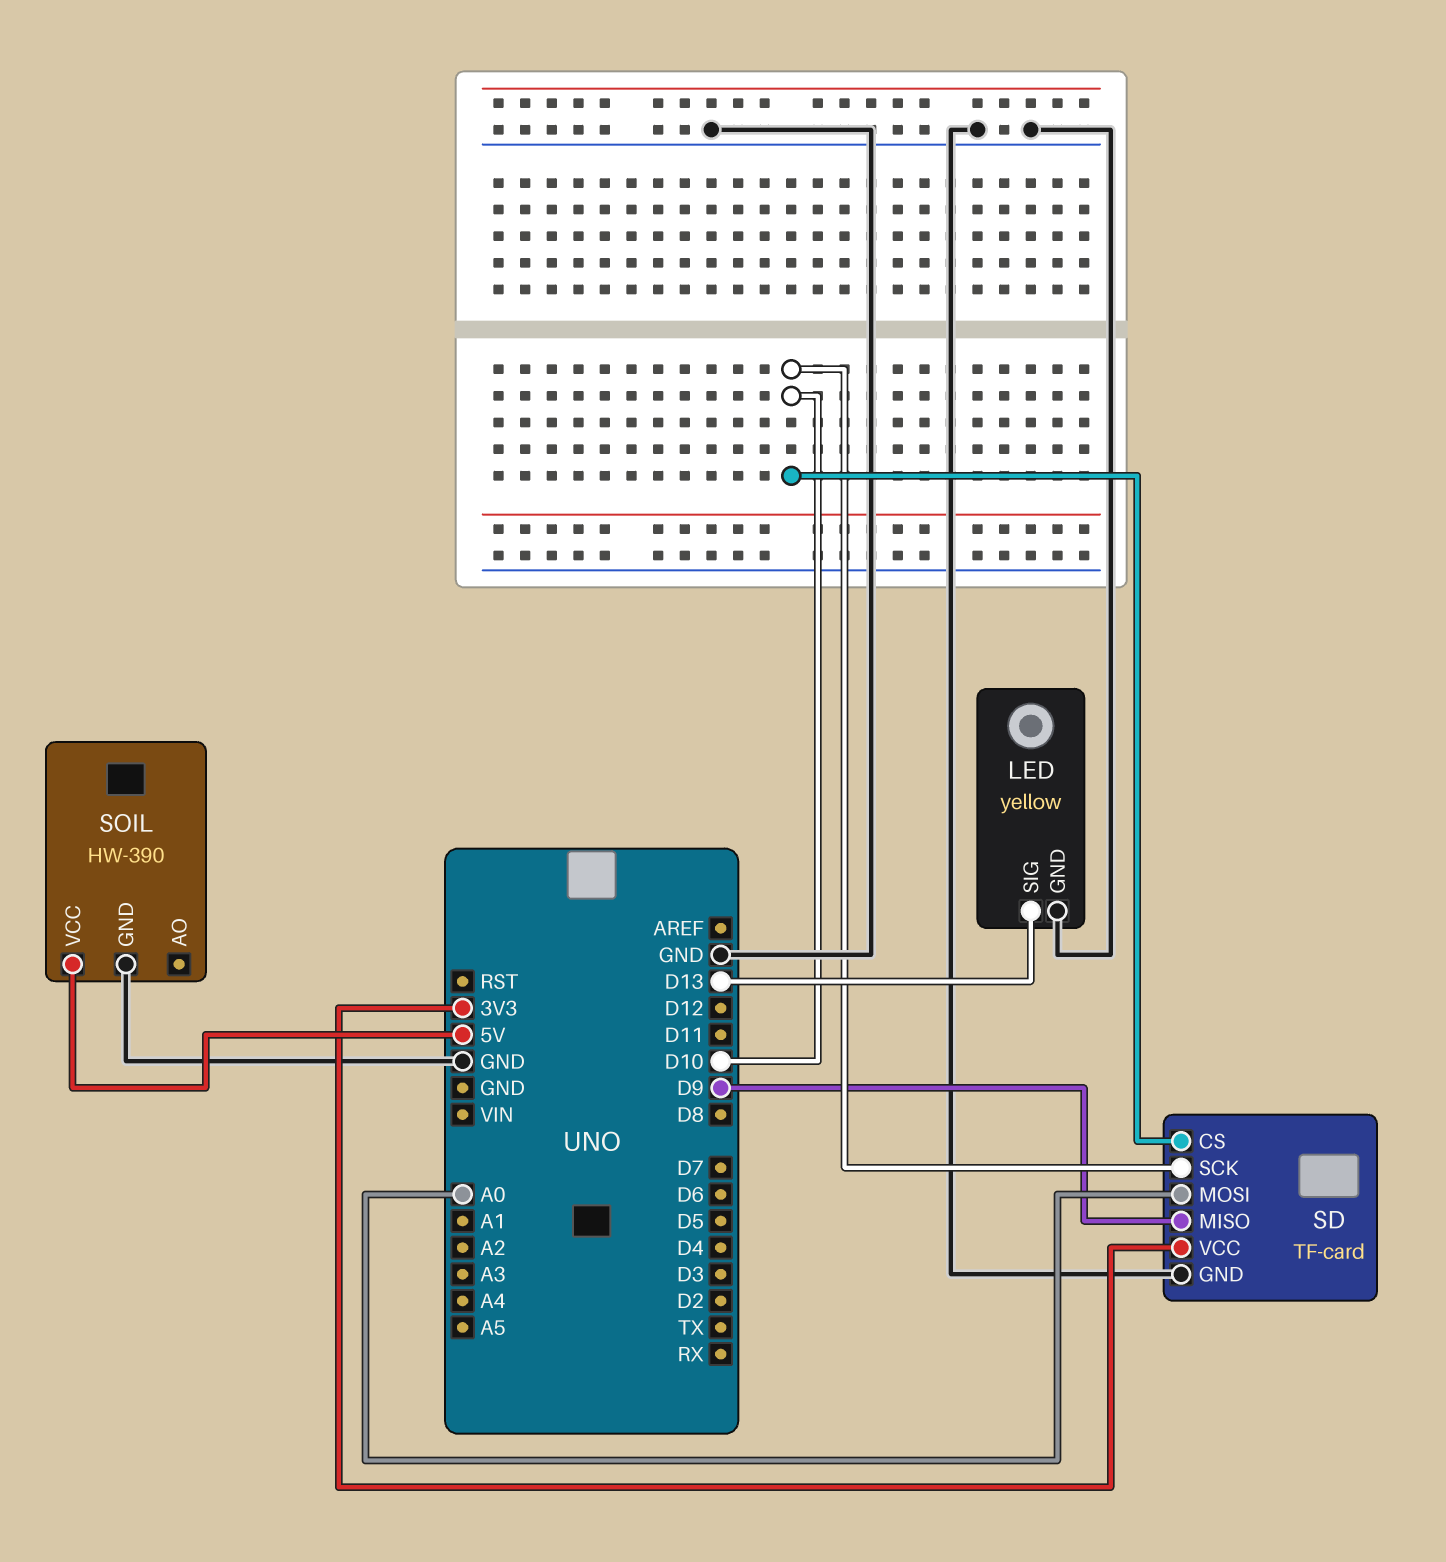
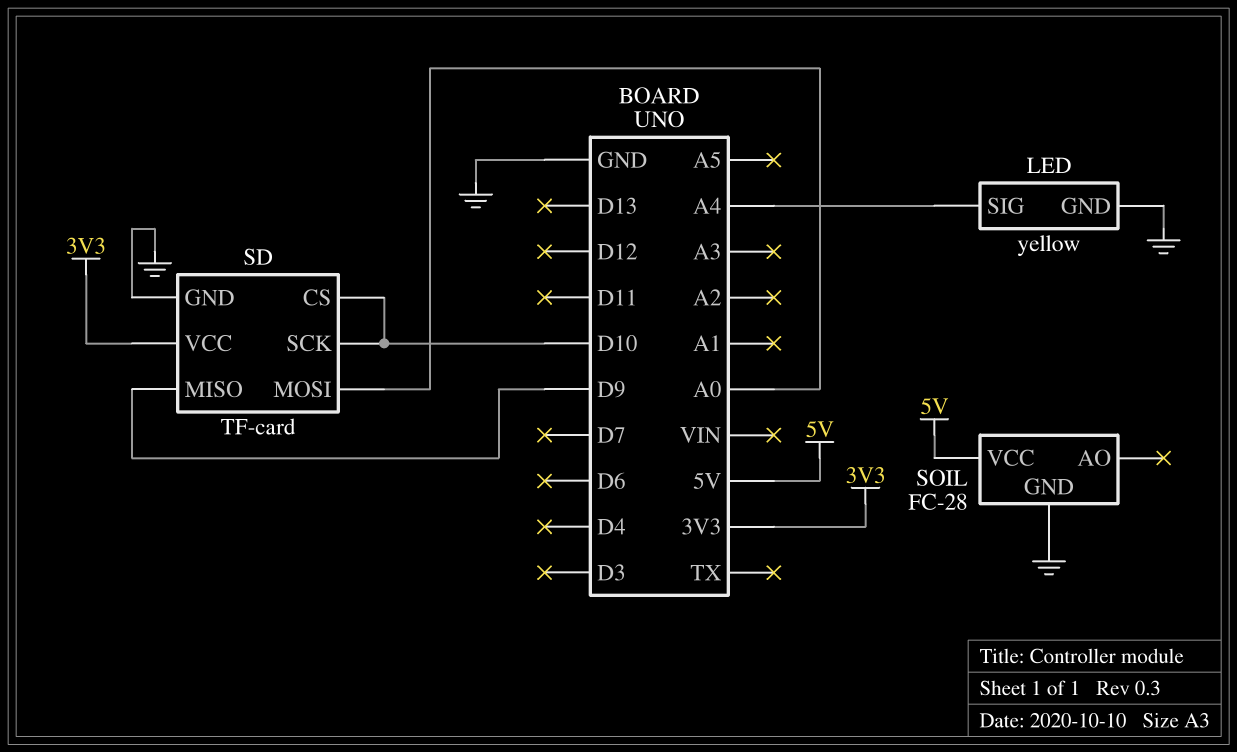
LED pin SIG: D13 -> A4
SOIL: HW-390 -> FC-28

